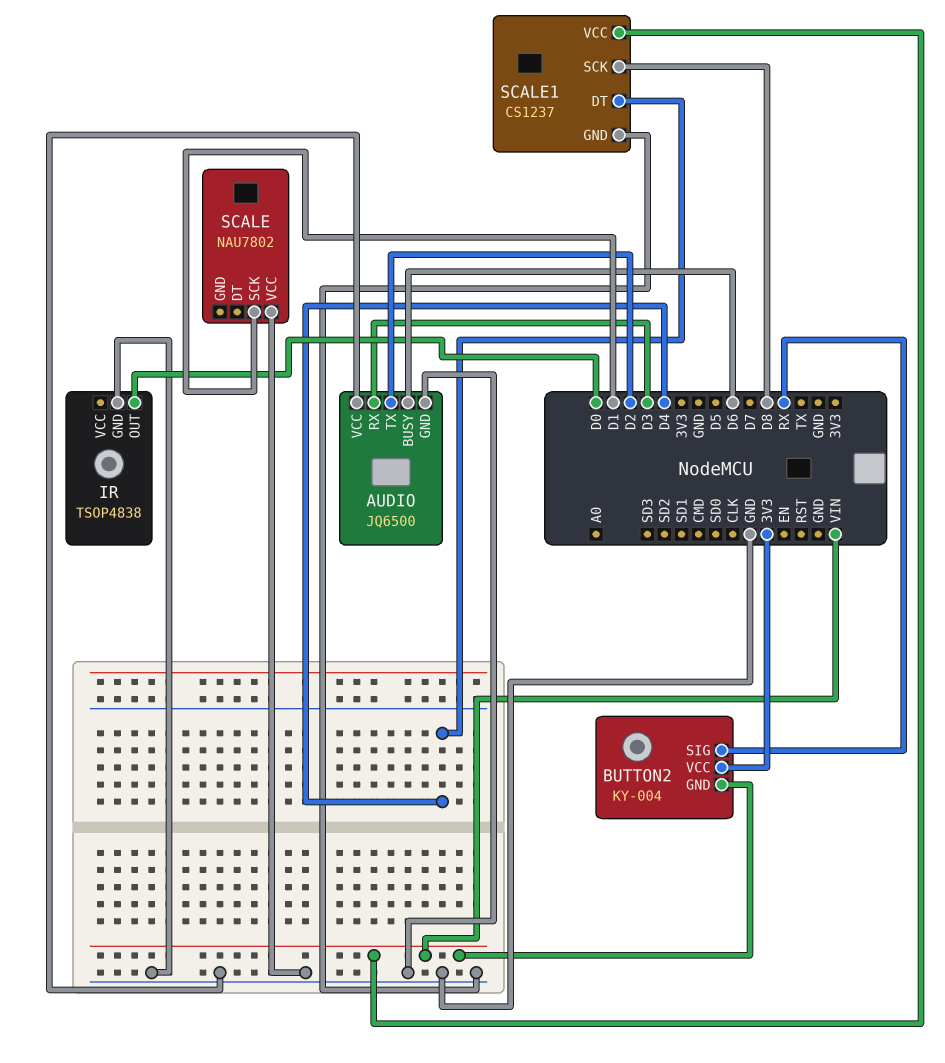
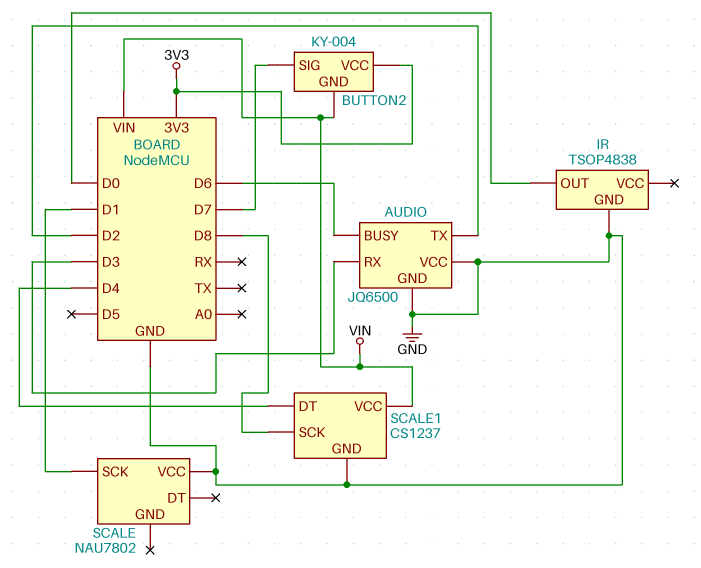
BUTTON2 pin SIG: RX -> D7

